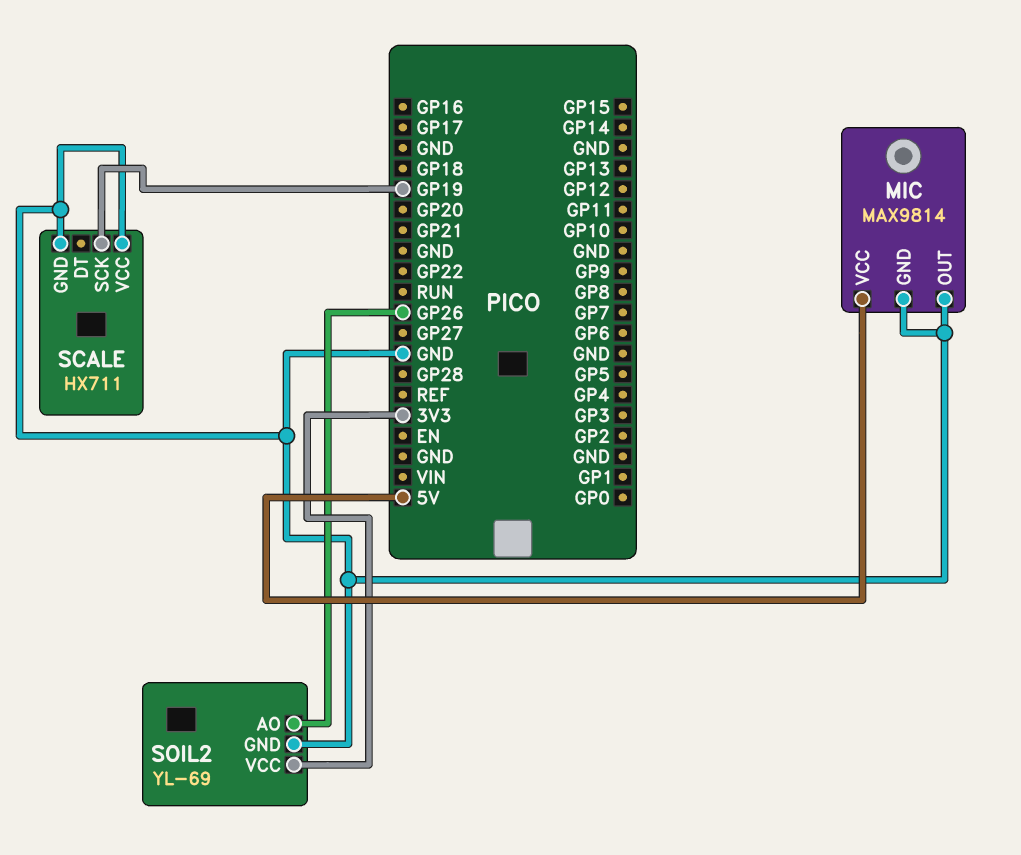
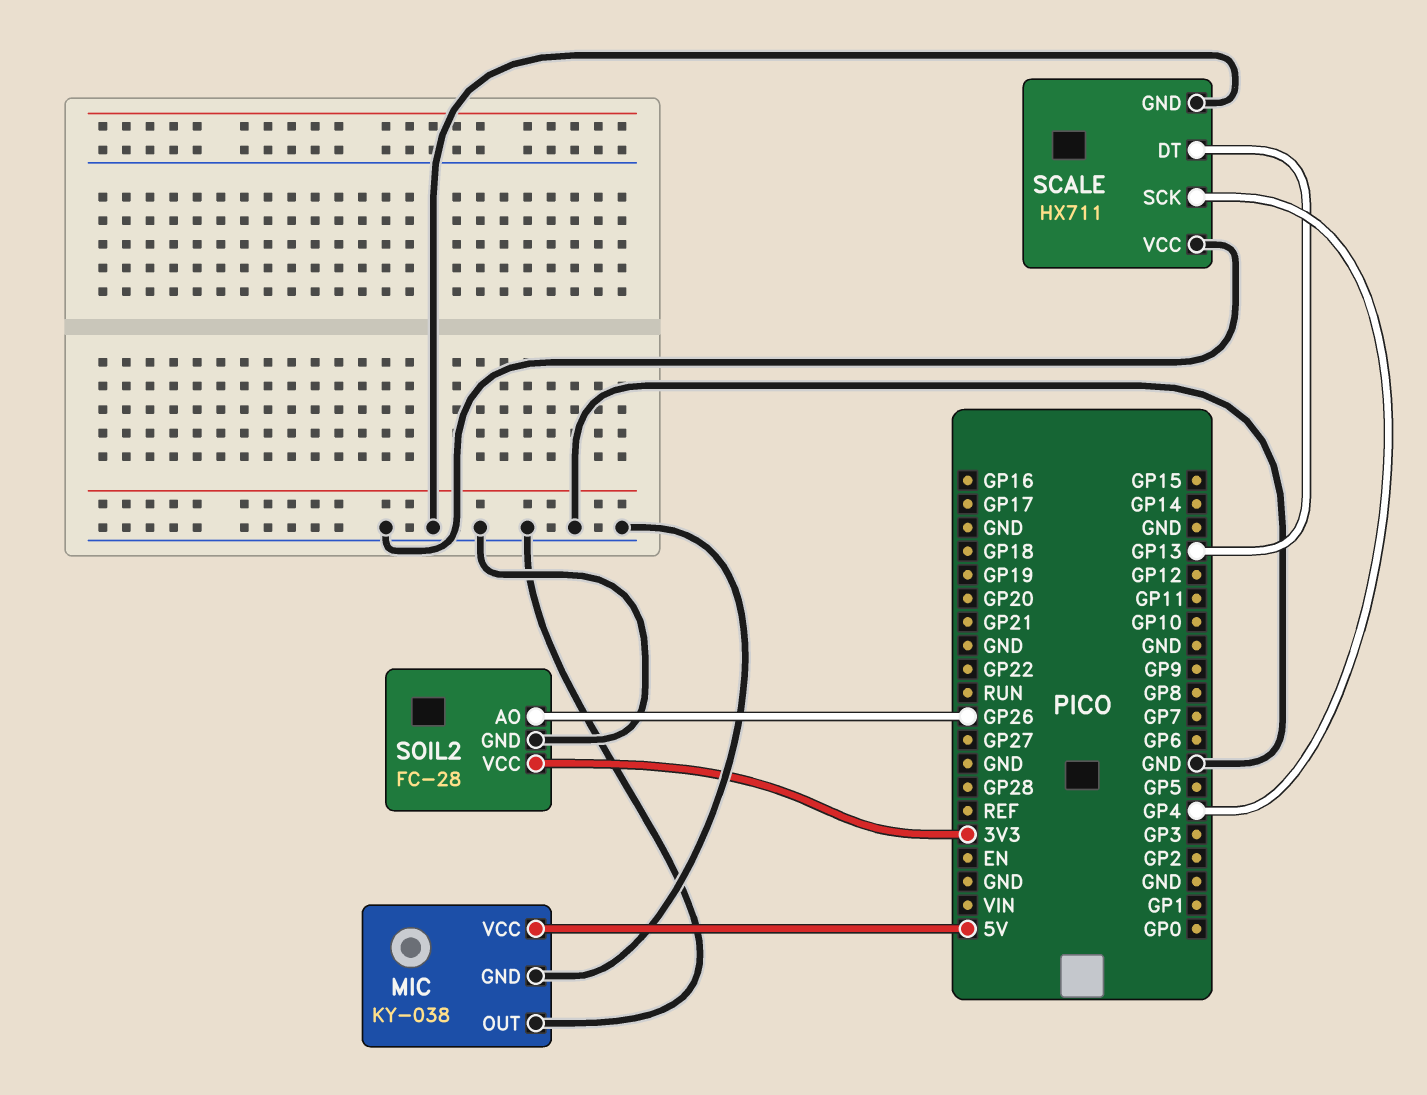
MIC: MAX9814 -> KY-038
SCALE pin DT: none -> GP13
SCALE pin SCK: GP19 -> GP4
SOIL2: YL-69 -> FC-28

